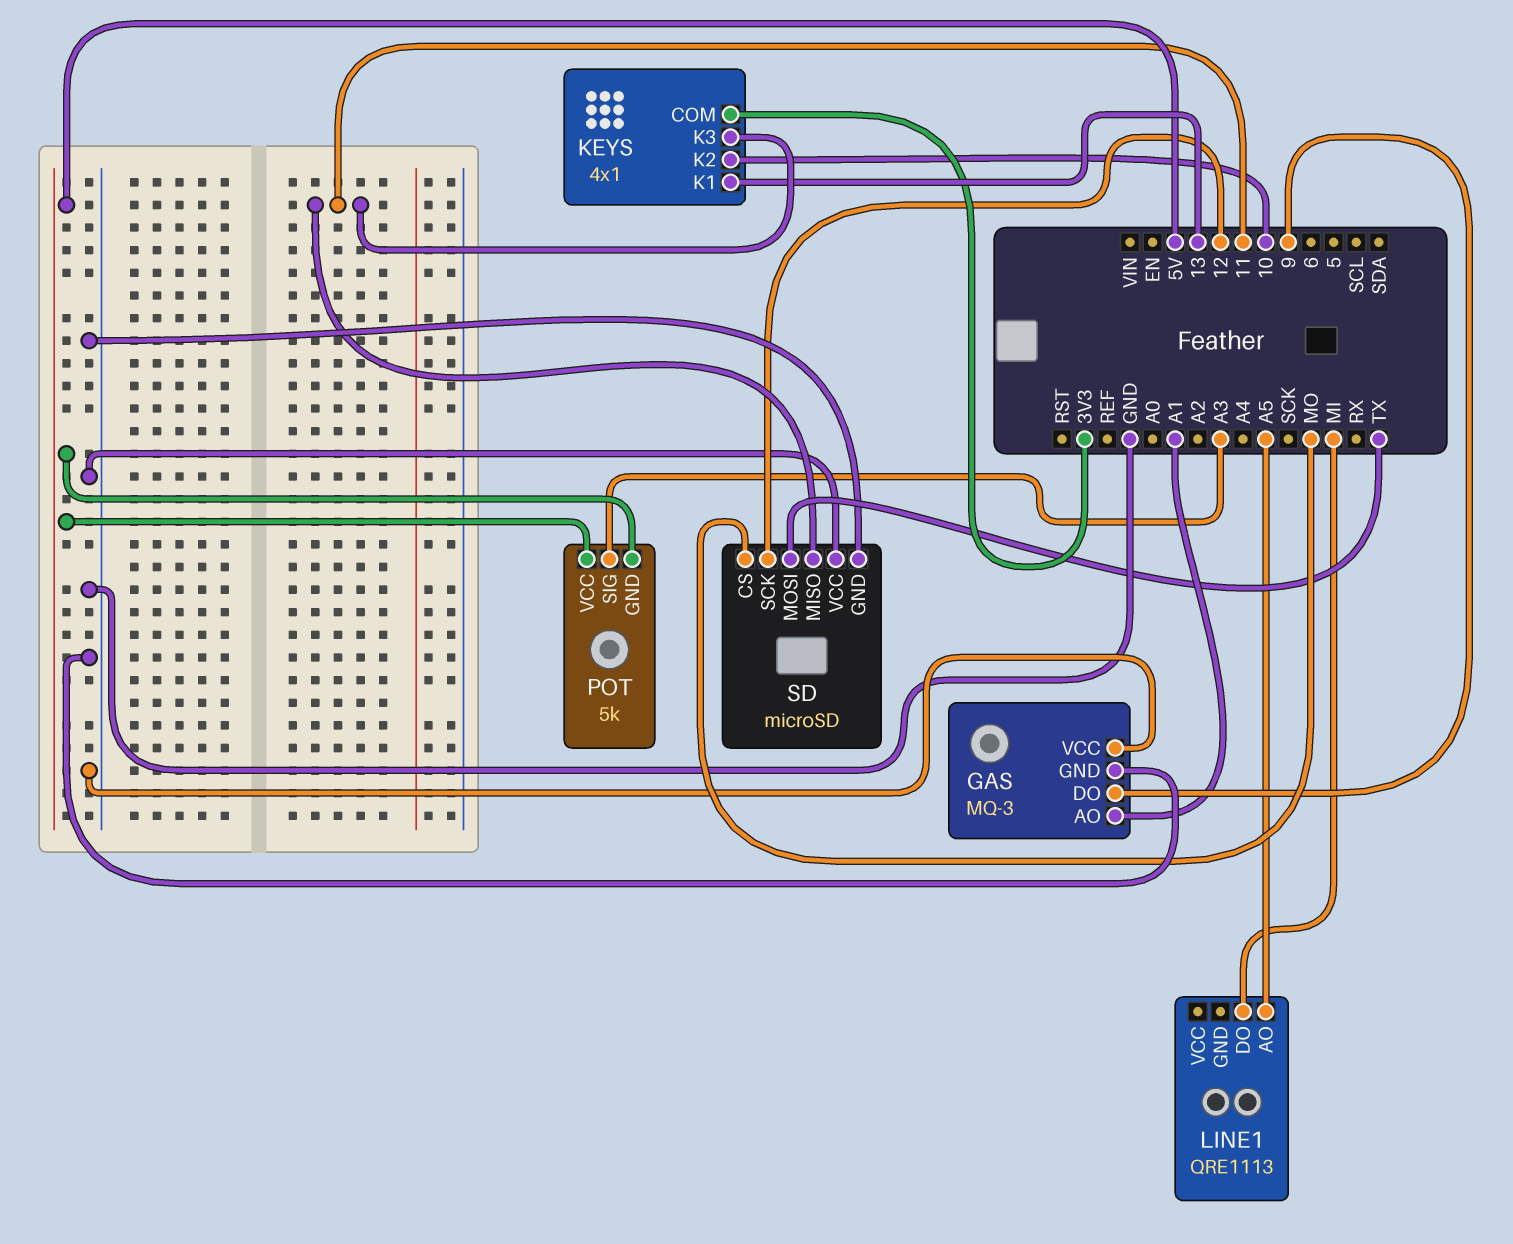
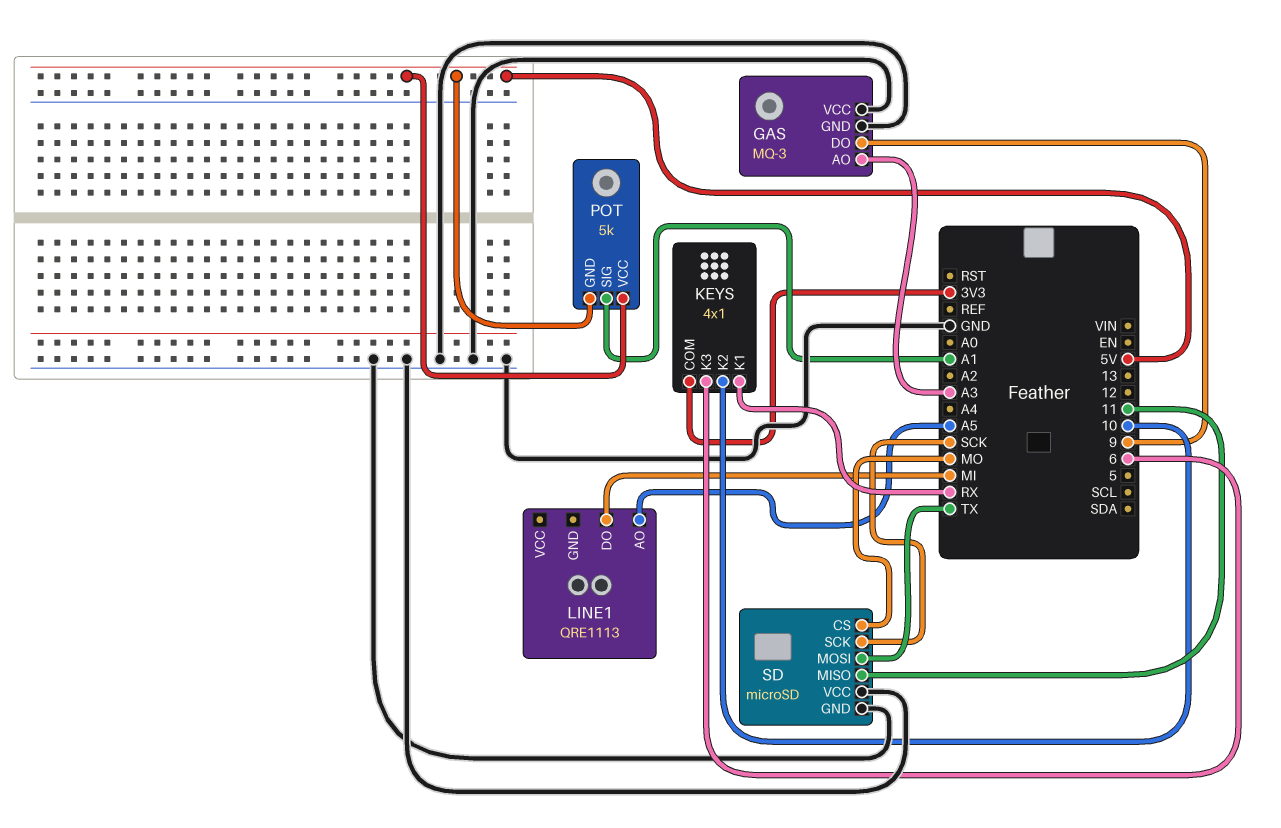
GAS pin AO: A1 -> A3
KEYS pin K1: 13 -> RX
KEYS pin K3: 11 -> 6
POT pin SIG: A3 -> A1
SD pin SCK: 12 -> SCK

